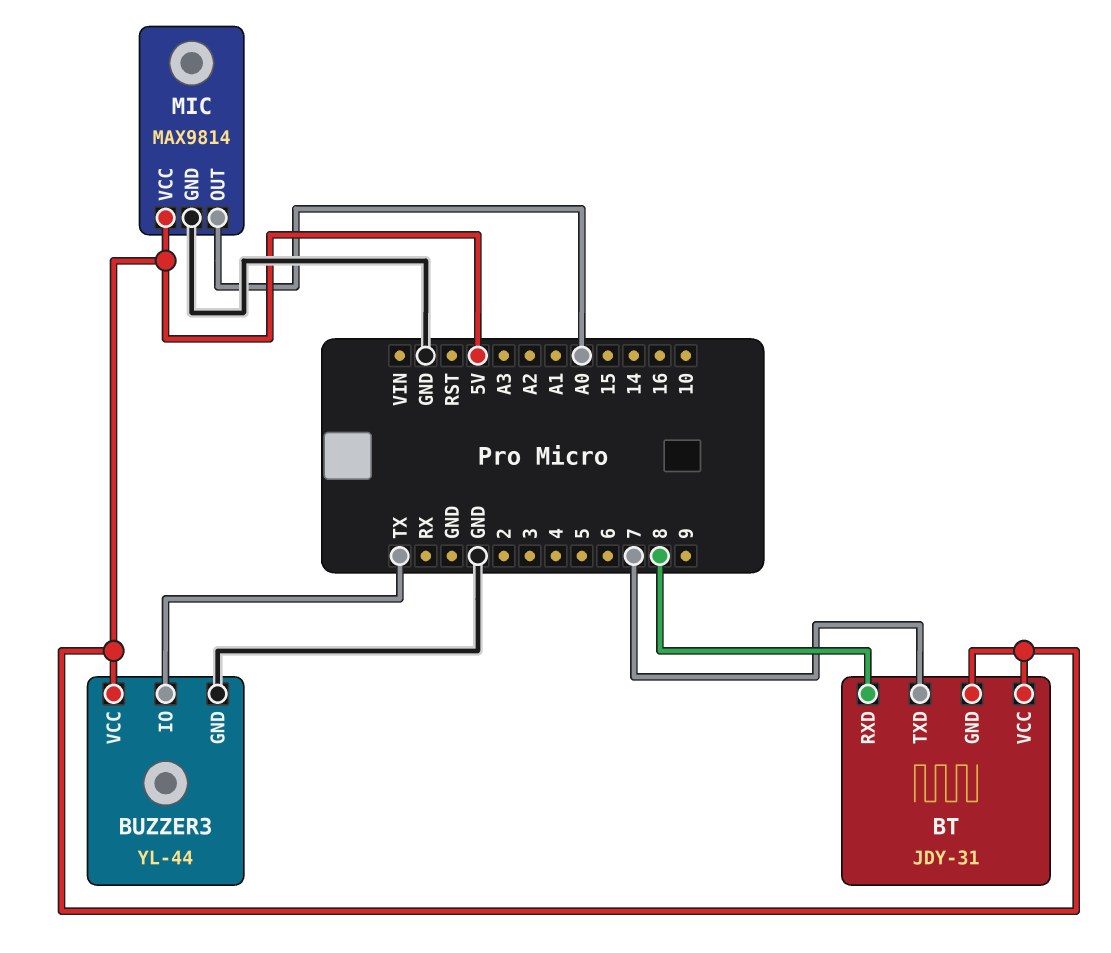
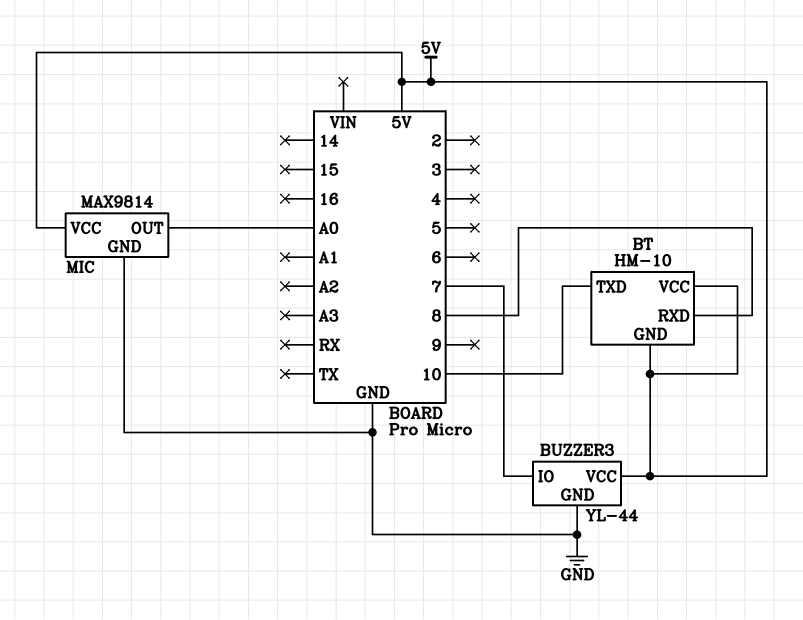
BT: JDY-31 -> HM-10
BT pin TXD: 7 -> 10
BUZZER3 pin IO: TX -> 7

